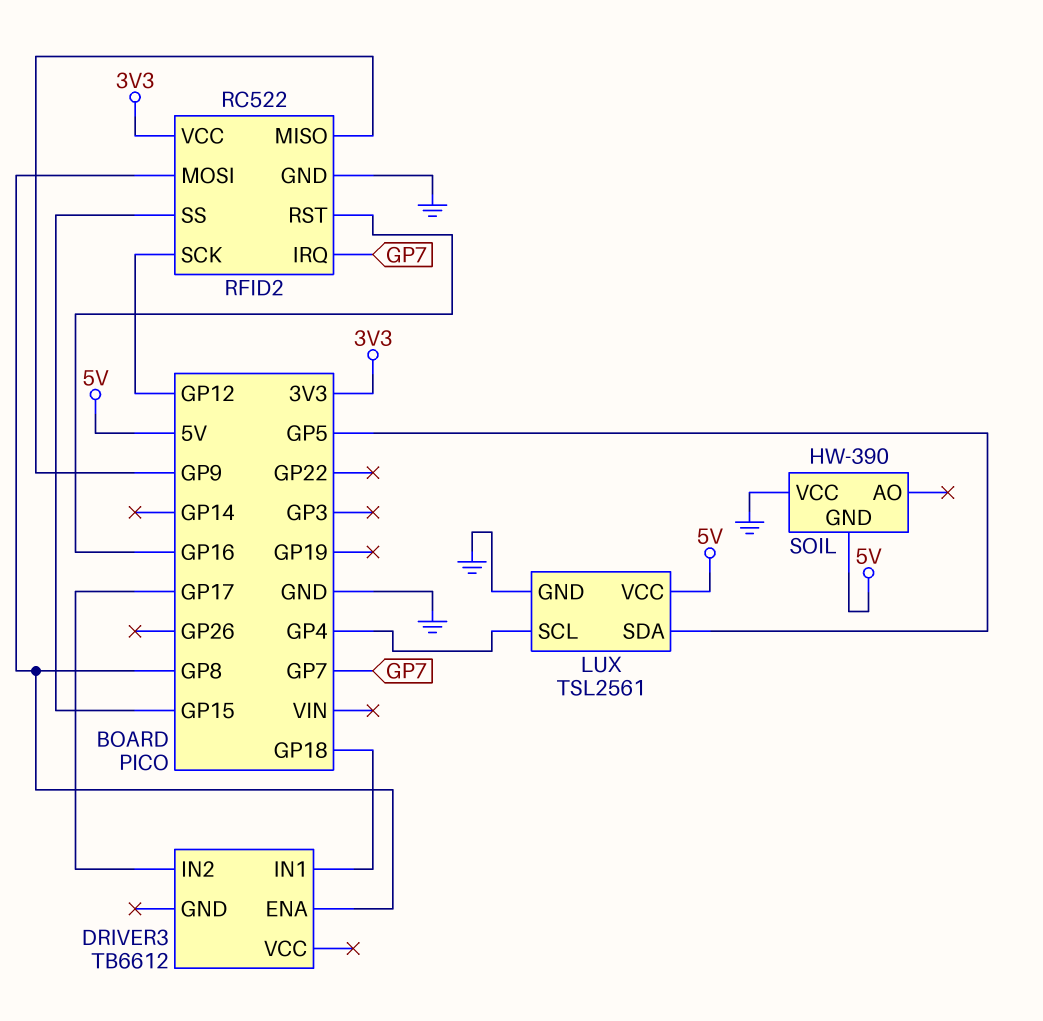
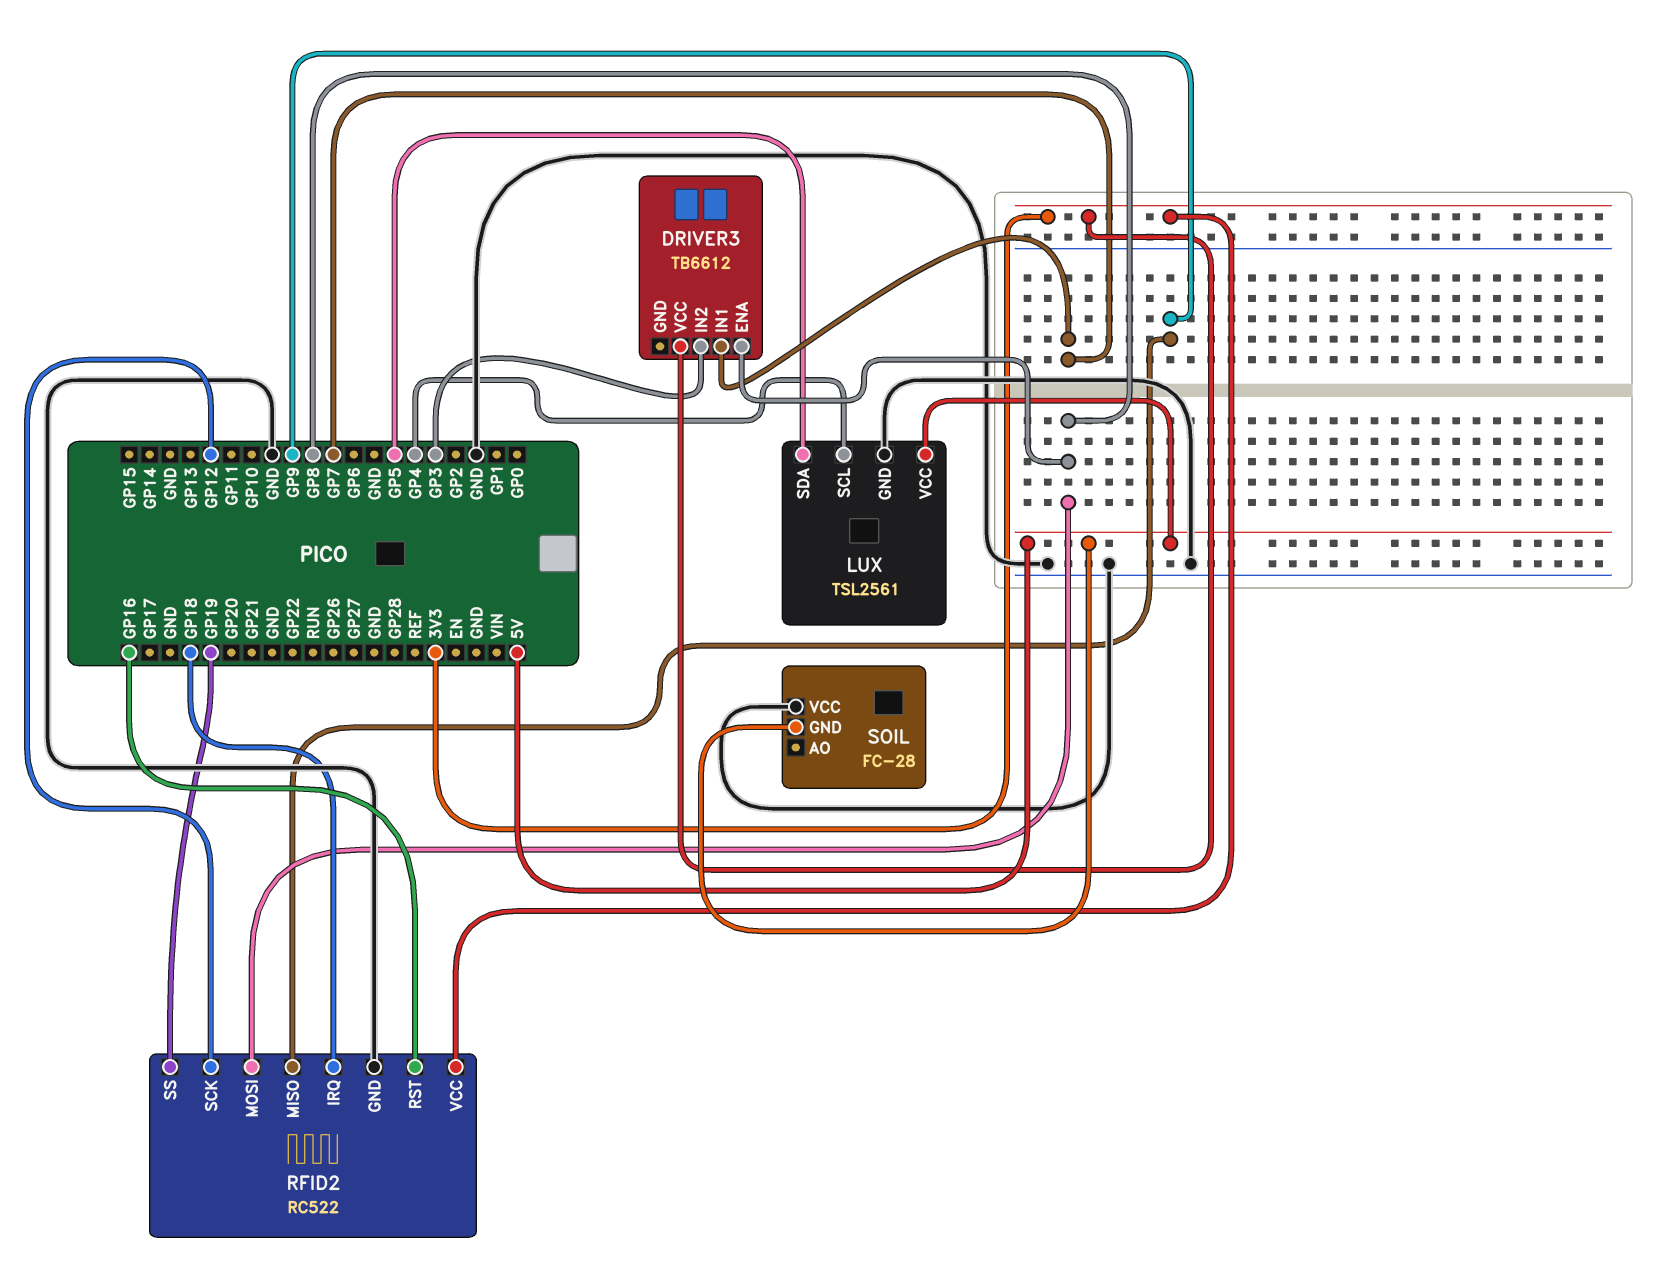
DRIVER3 pin IN1: GP18 -> GP7
DRIVER3 pin IN2: GP17 -> GP3
DRIVER3 pin VCC: none -> 3V3
RFID2 pin IRQ: GP7 -> GP18
RFID2 pin SS: GP15 -> GP19
SOIL: HW-390 -> FC-28

